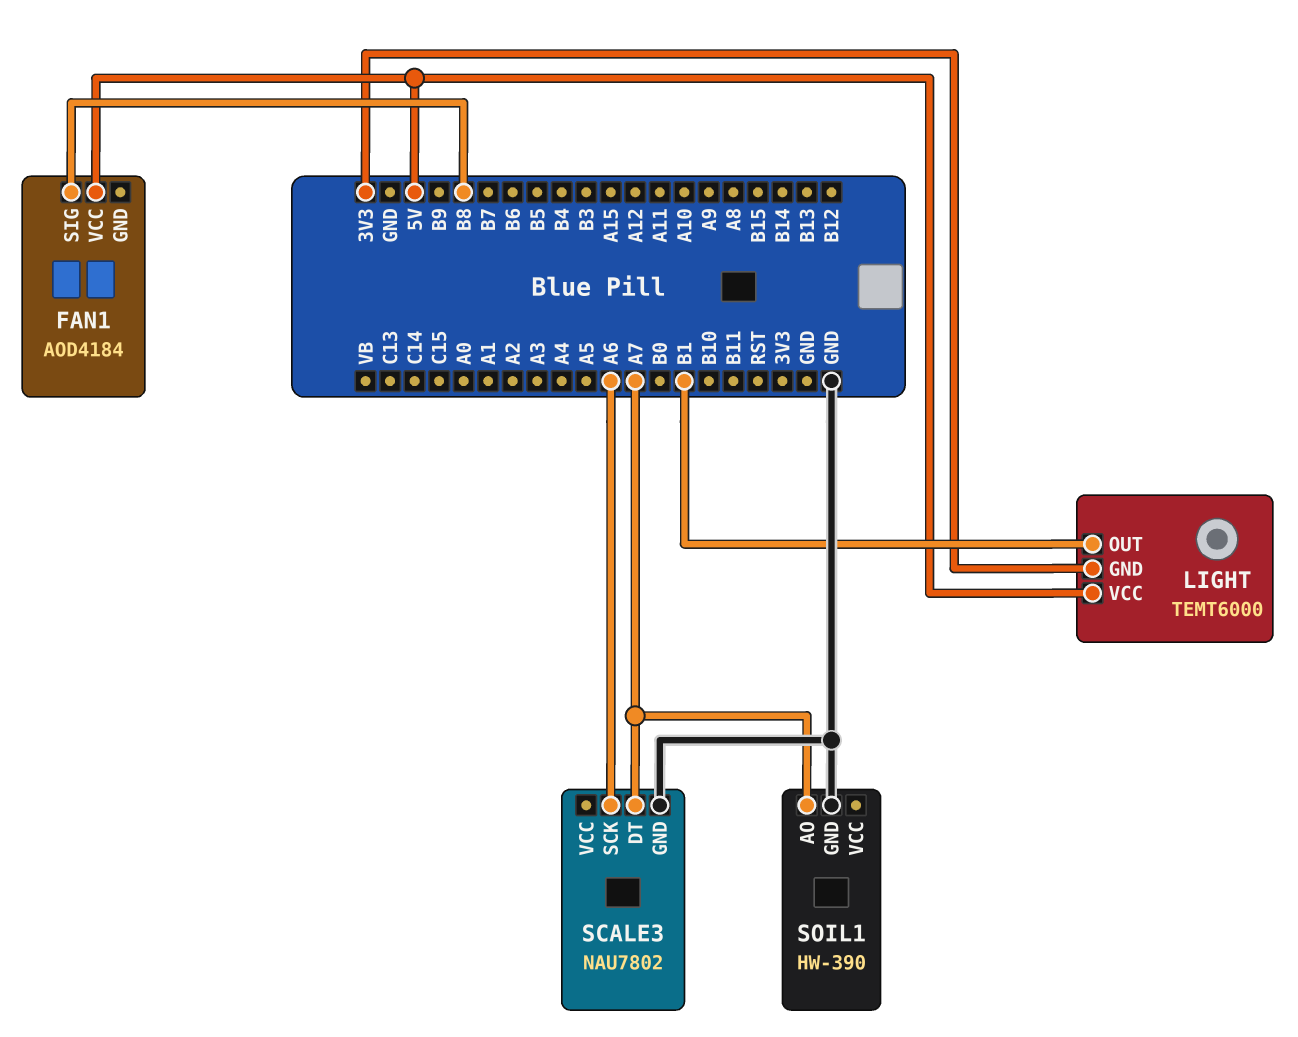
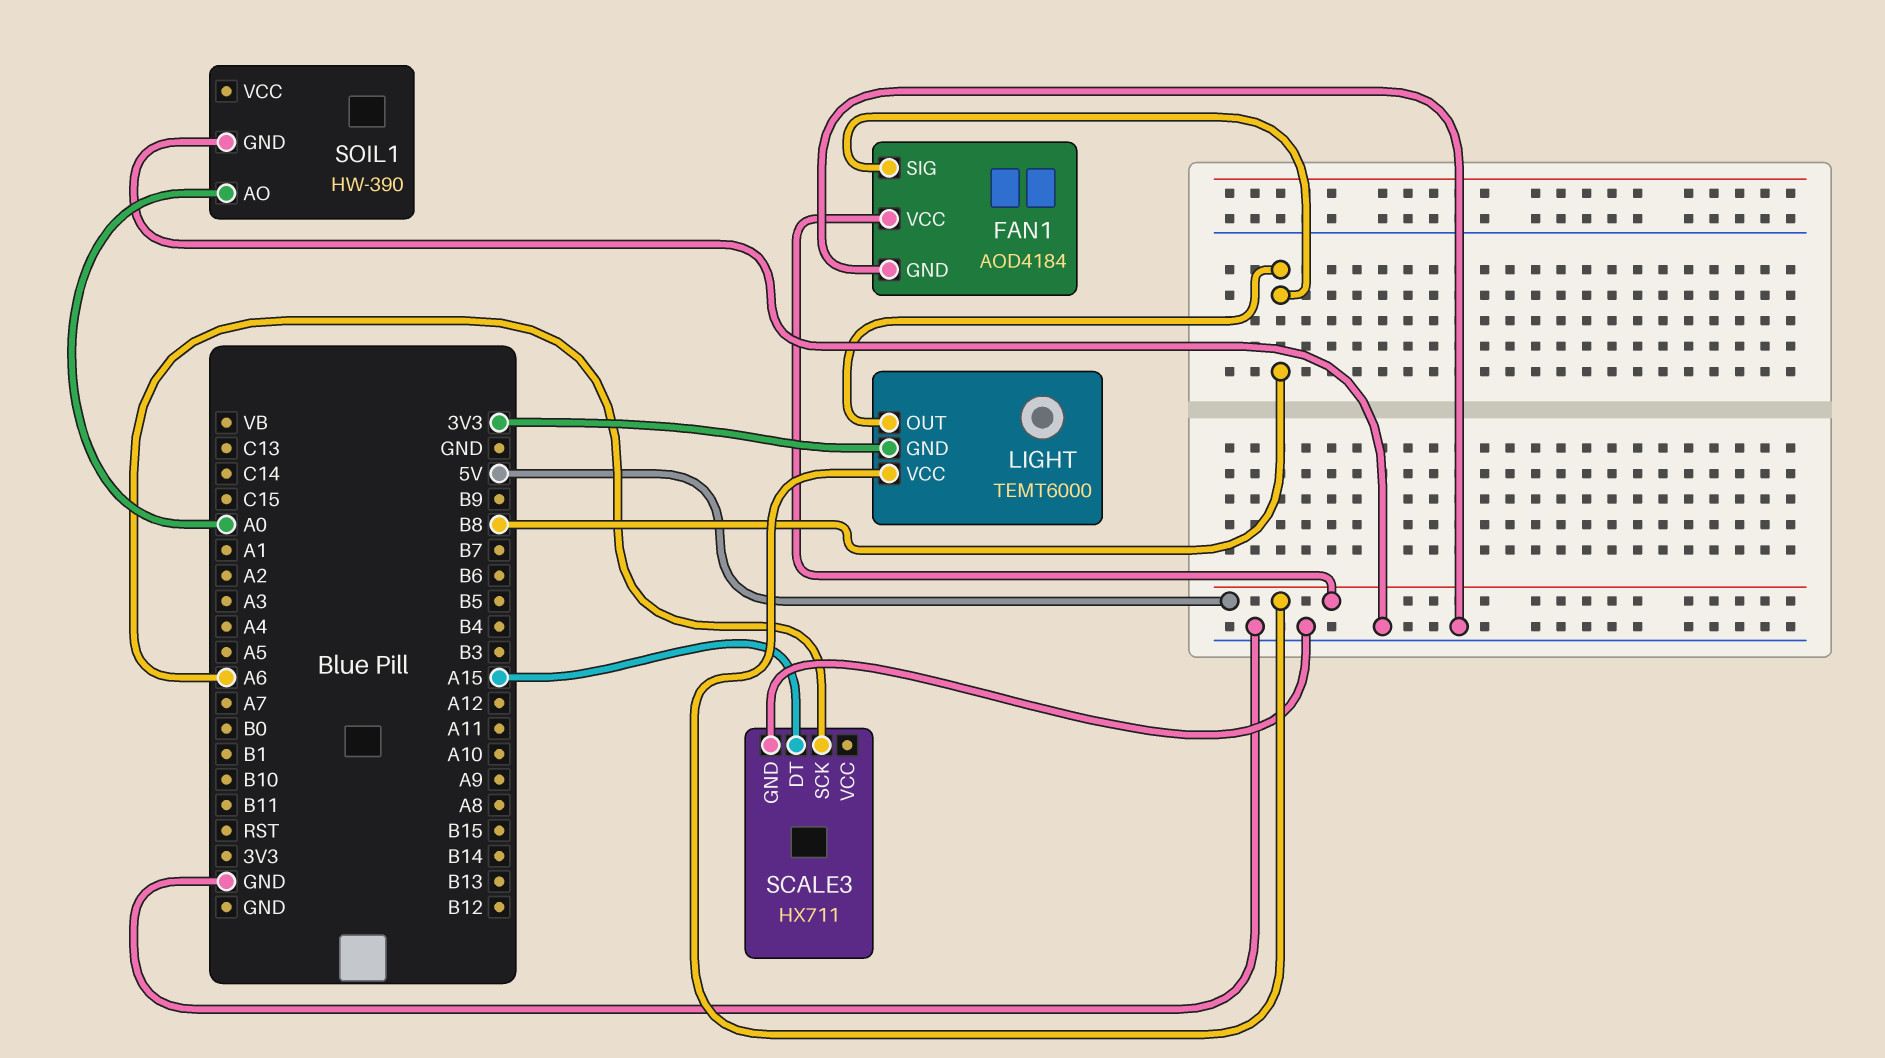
FAN1 pin GND: none -> GND
LIGHT pin OUT: B1 -> B8
SCALE3: NAU7802 -> HX711
SCALE3 pin DT: A7 -> A15
SOIL1 pin AO: A7 -> A0

